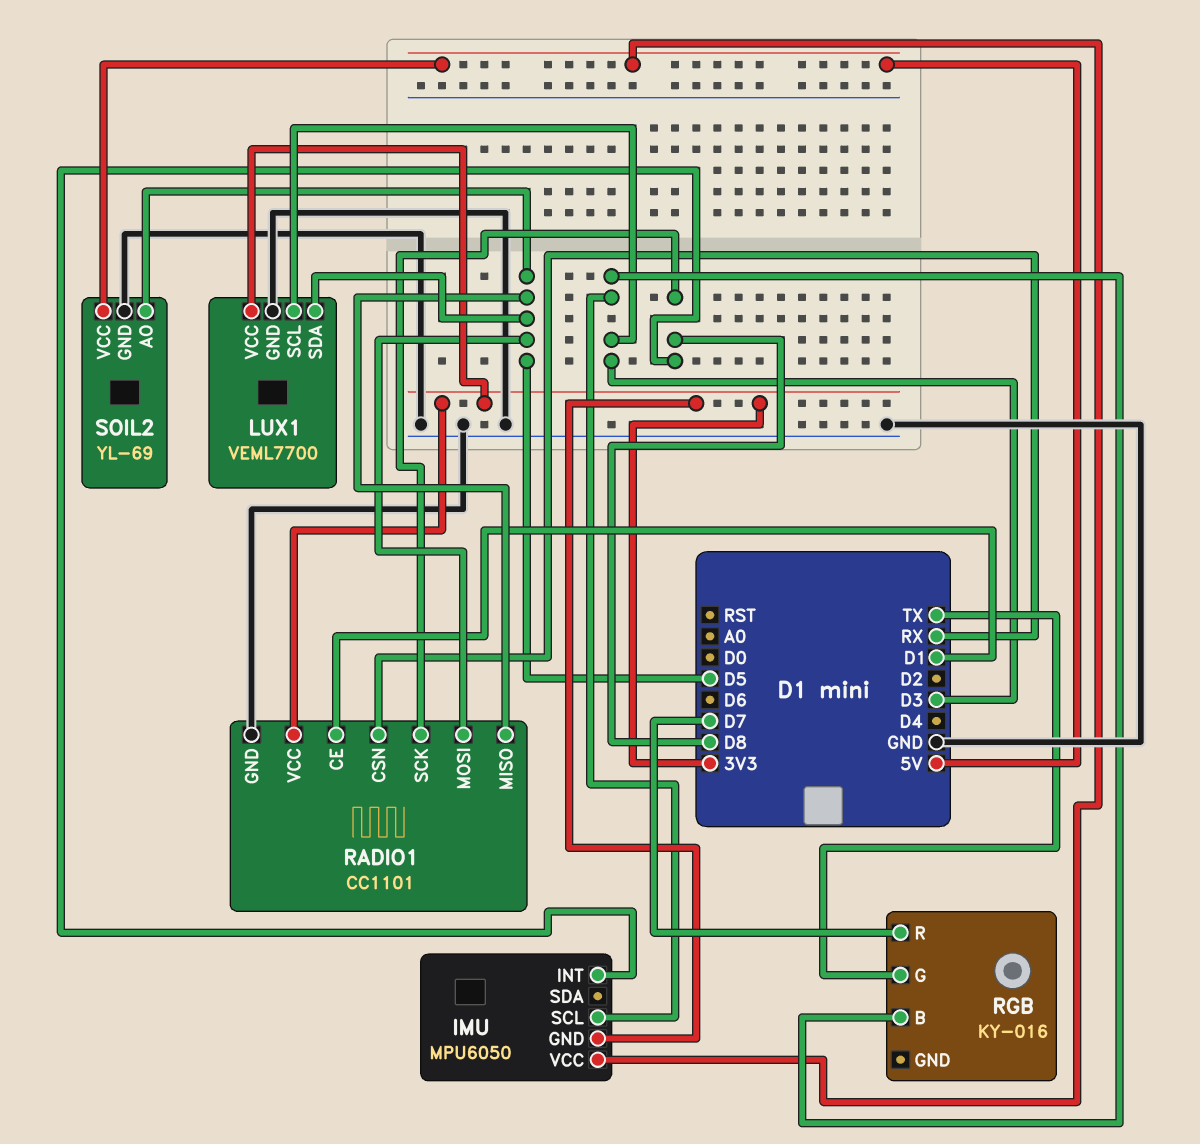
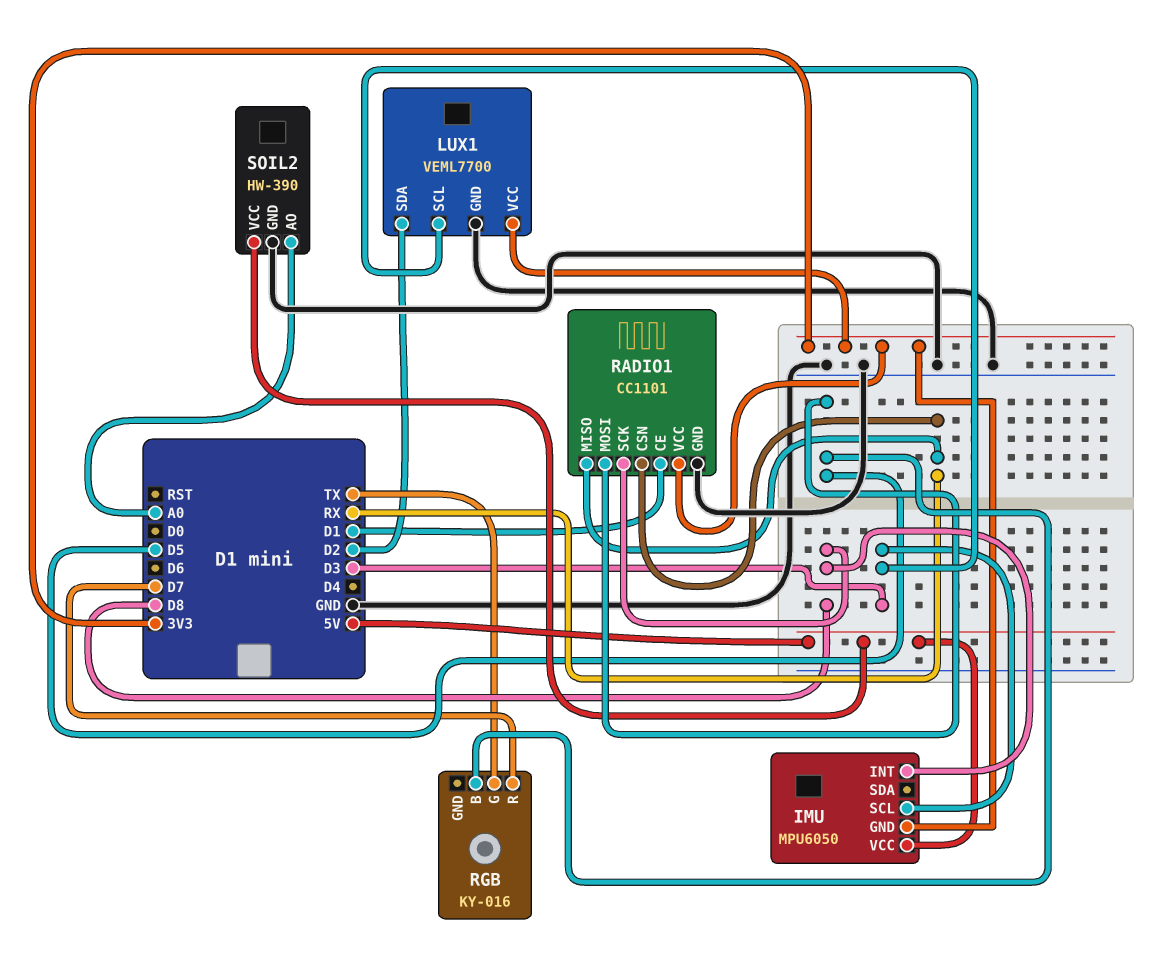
LUX1 pin SDA: D5 -> D2
RADIO1 pin MISO: D5 -> RX
RGB pin B: D3 -> D5
SOIL2: YL-69 -> HW-390
SOIL2 pin AO: D5 -> A0

